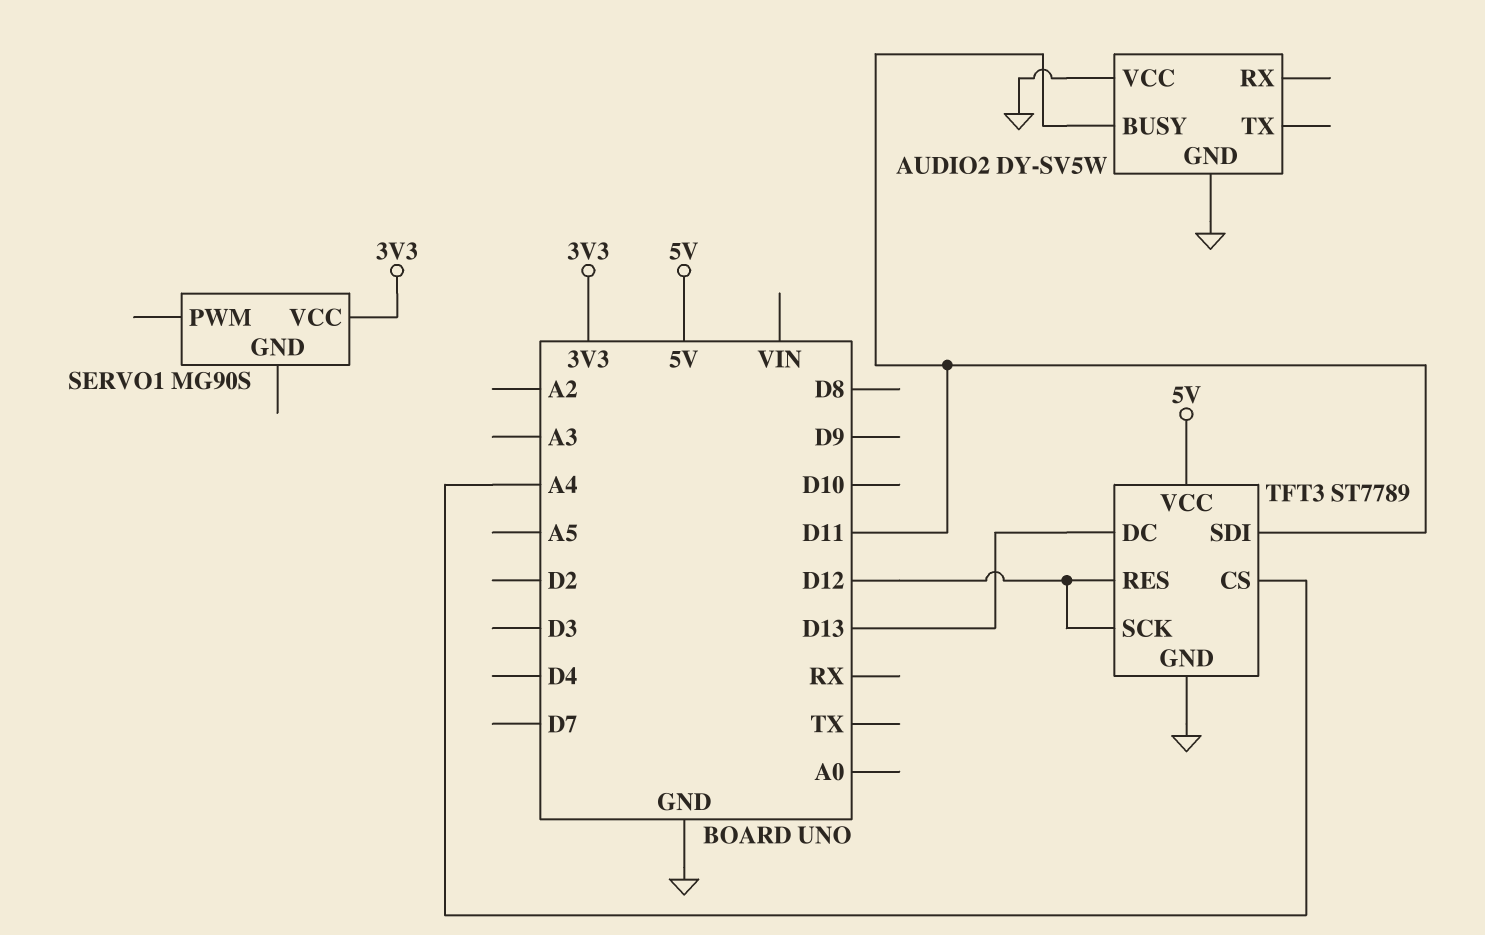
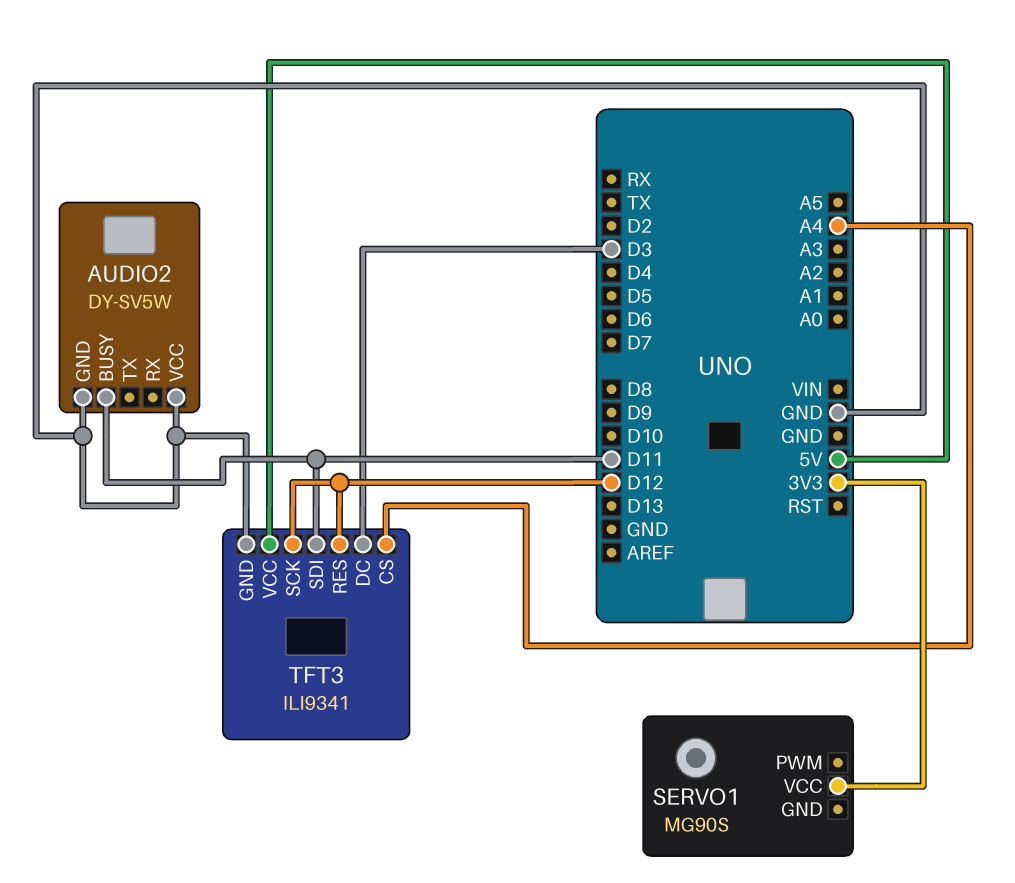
TFT3: ST7789 -> ILI9341
TFT3 pin DC: D13 -> D3

